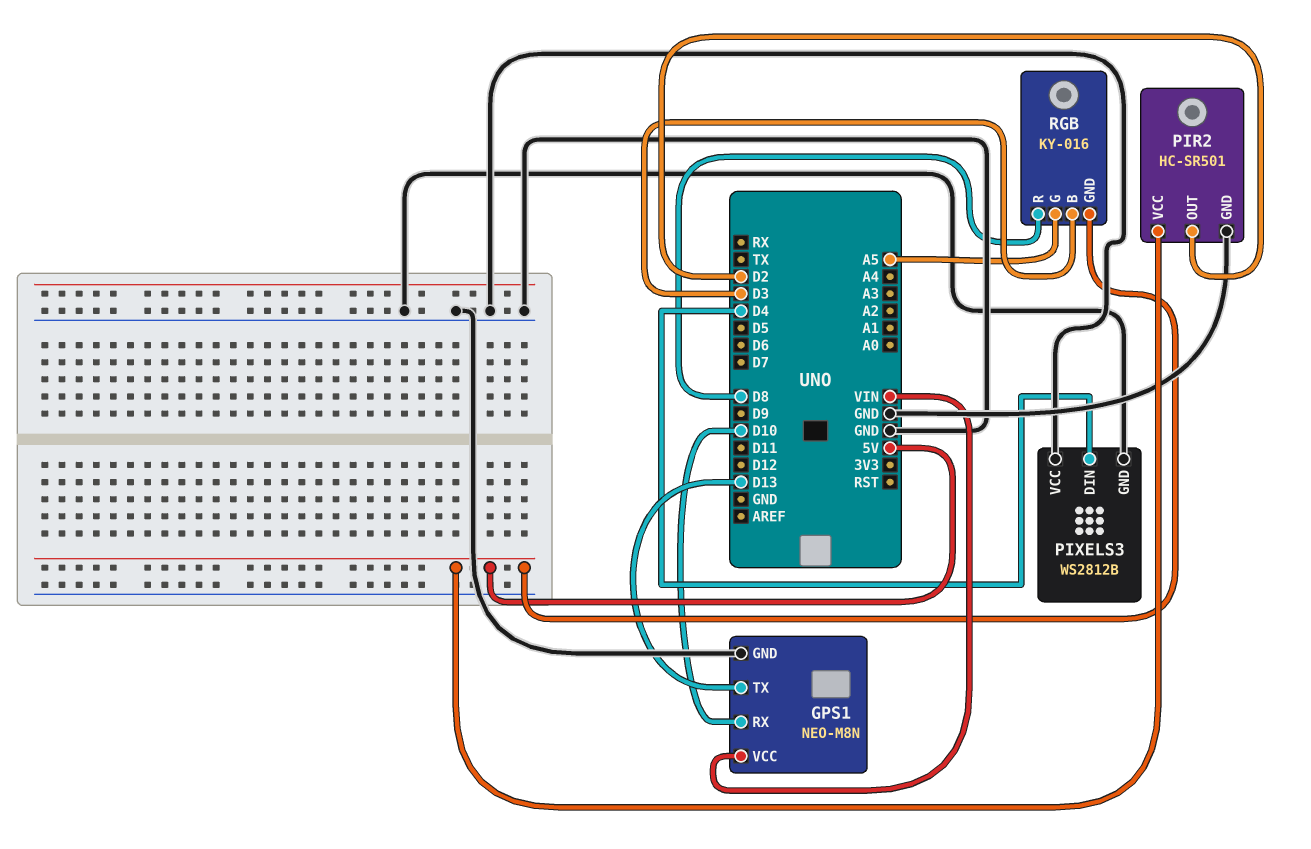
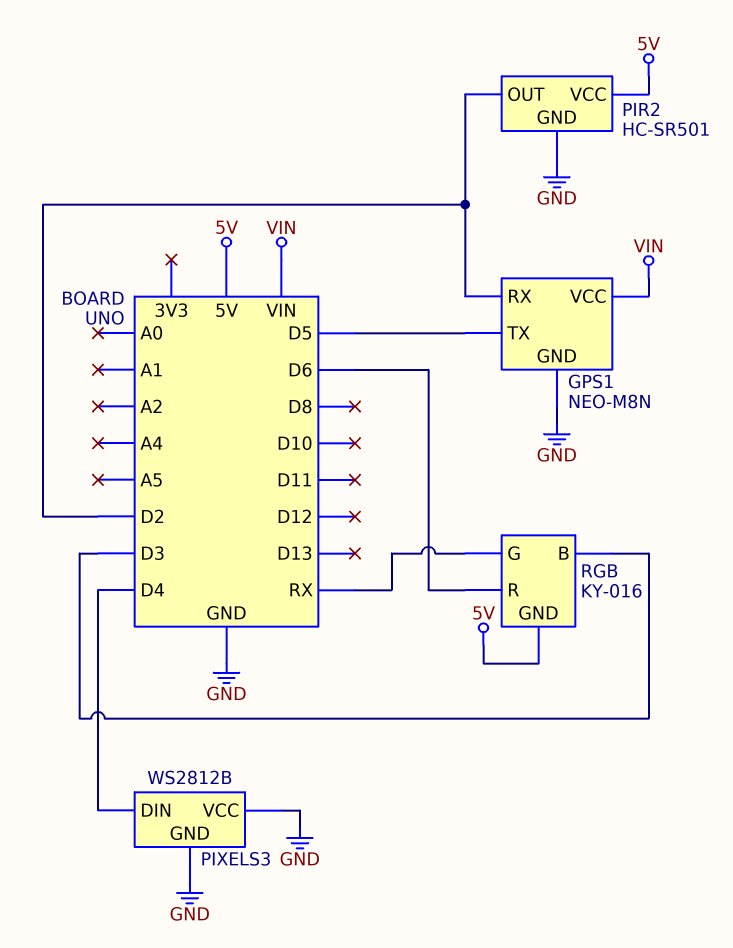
GPS1 pin RX: D10 -> D2
GPS1 pin TX: D13 -> D5
RGB pin G: A5 -> RX
RGB pin R: D8 -> D6

